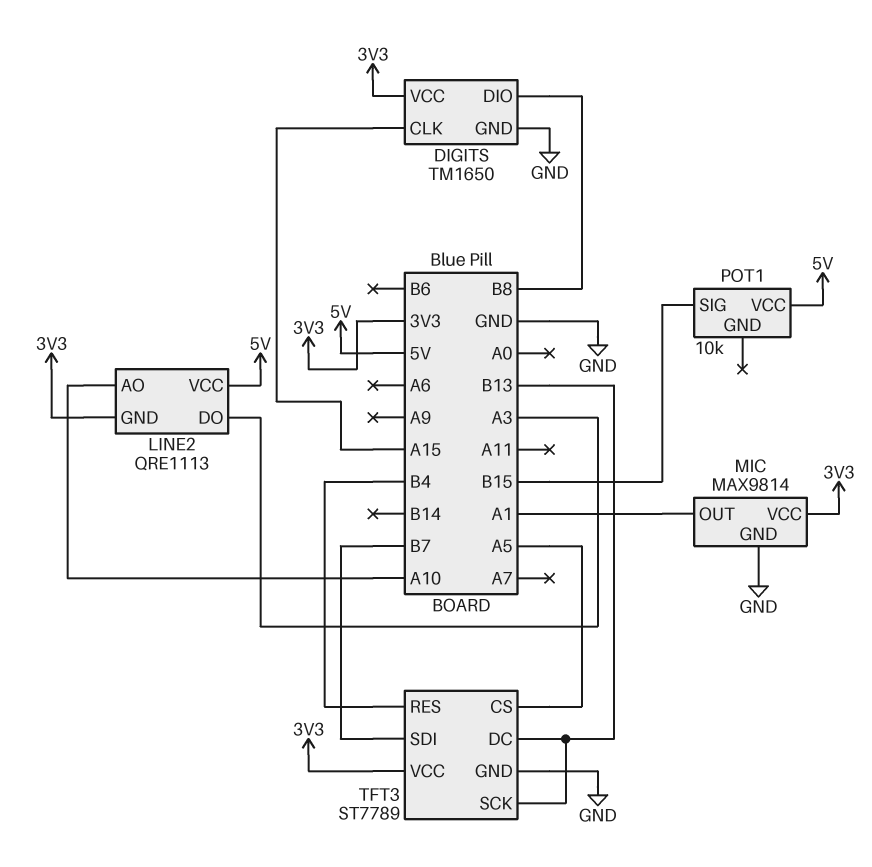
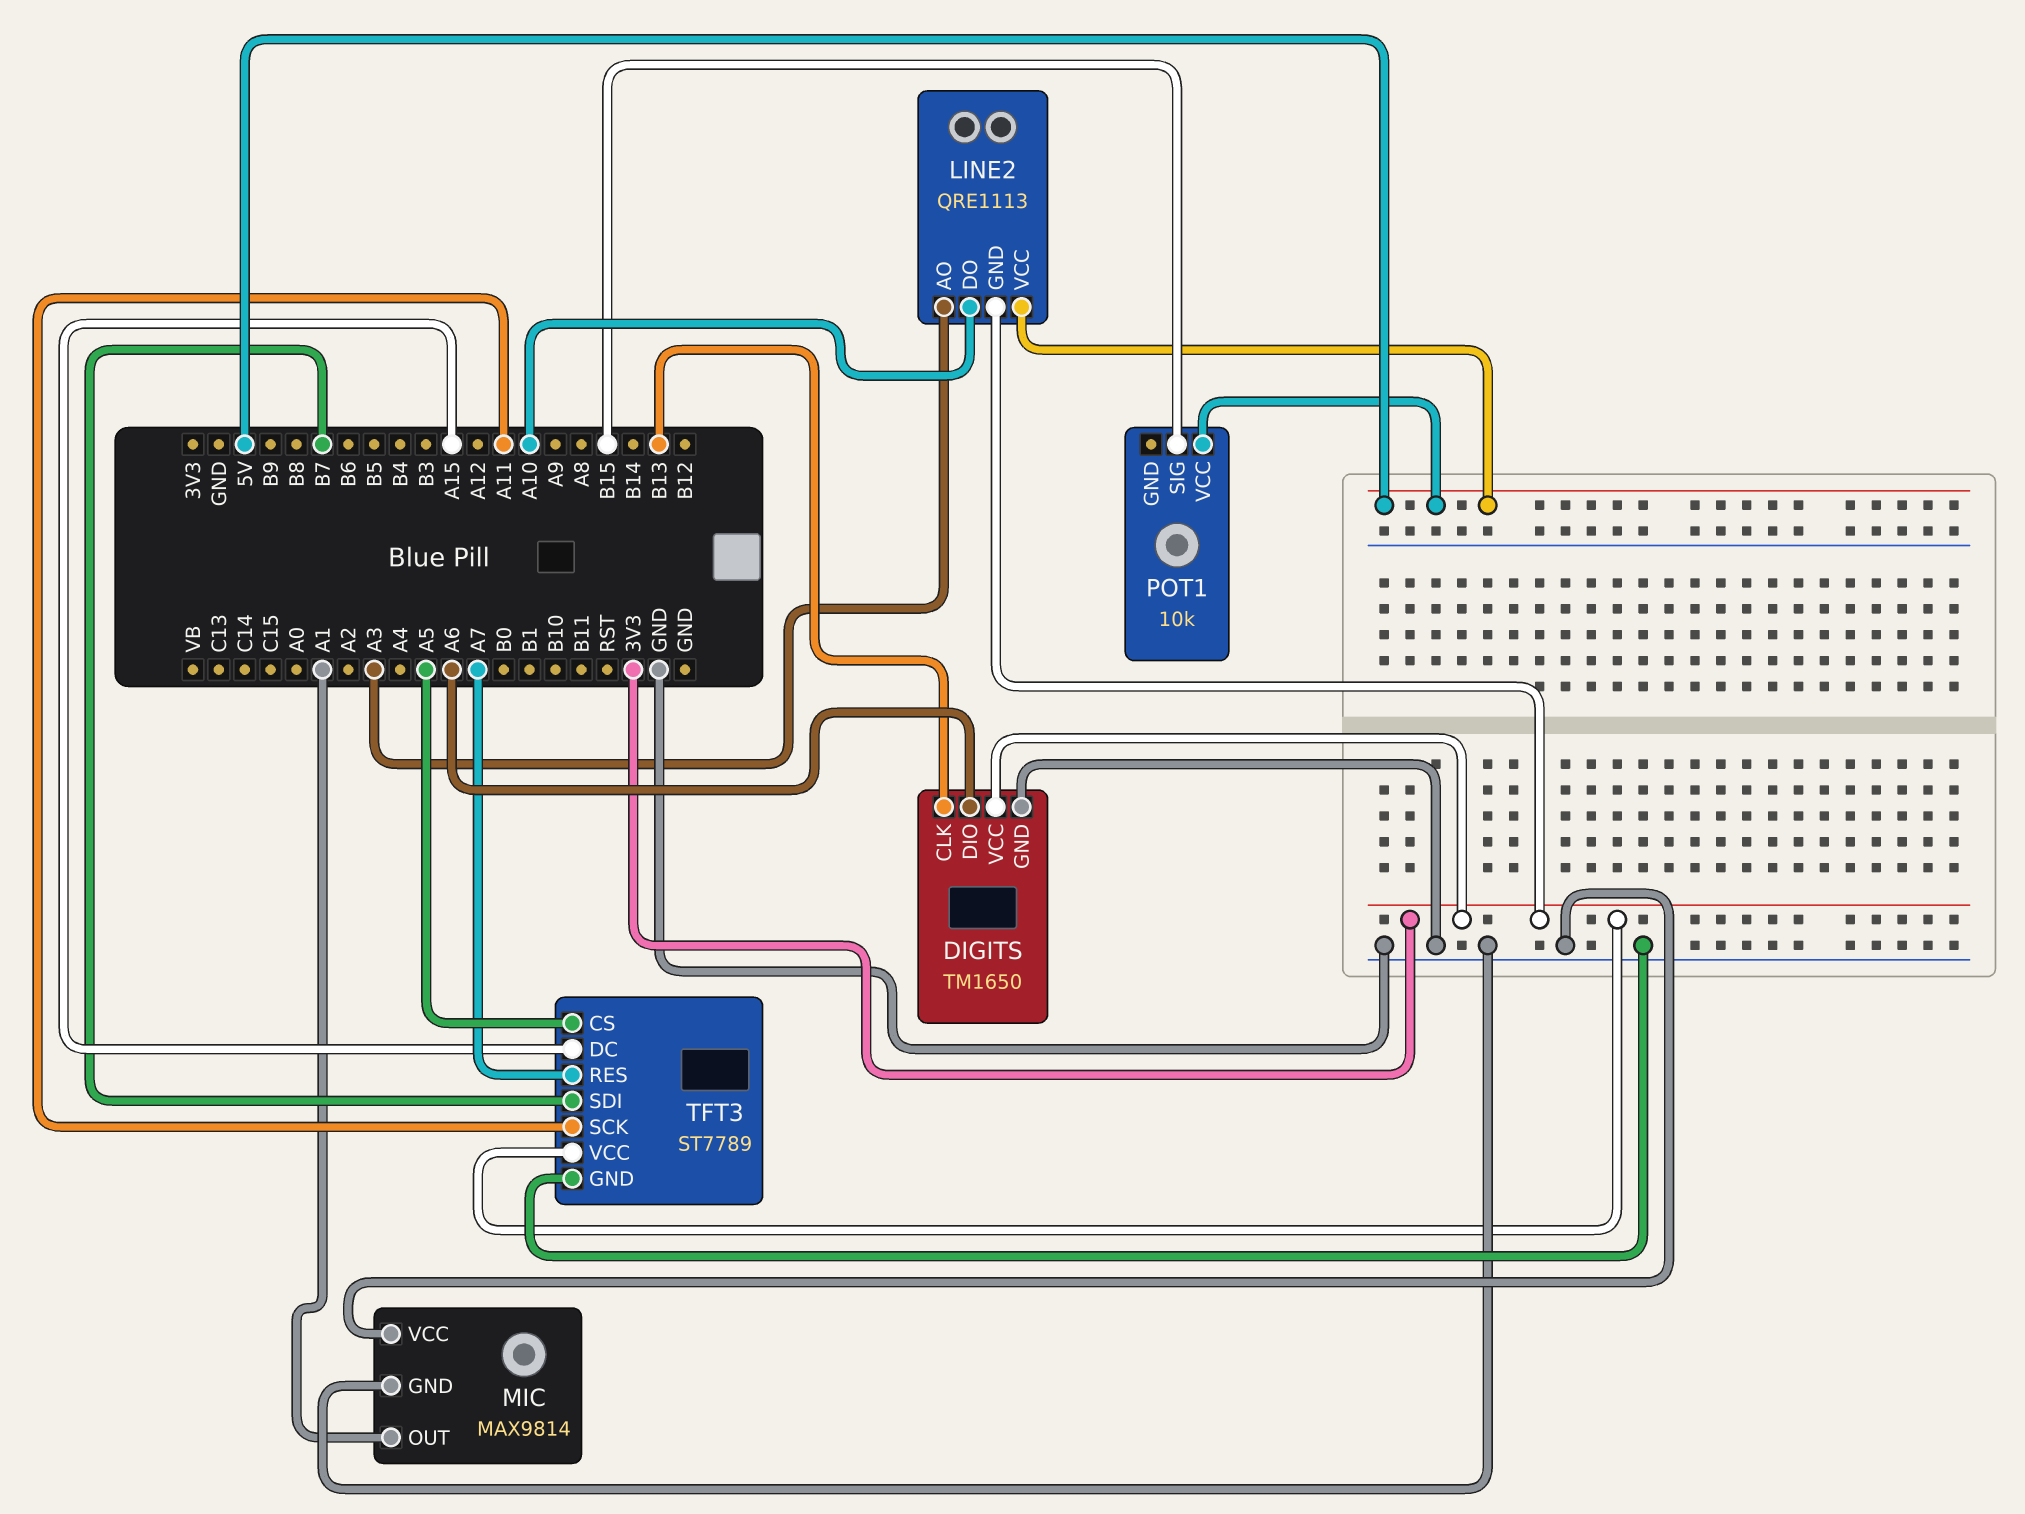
DIGITS pin CLK: A15 -> B13
DIGITS pin DIO: B8 -> A6
LINE2 pin AO: A10 -> A3
LINE2 pin DO: A3 -> A10
MIC pin VCC: 3V3 -> GND
TFT3 pin DC: B13 -> A15
TFT3 pin RES: B4 -> A7
TFT3 pin SCK: B13 -> A11

